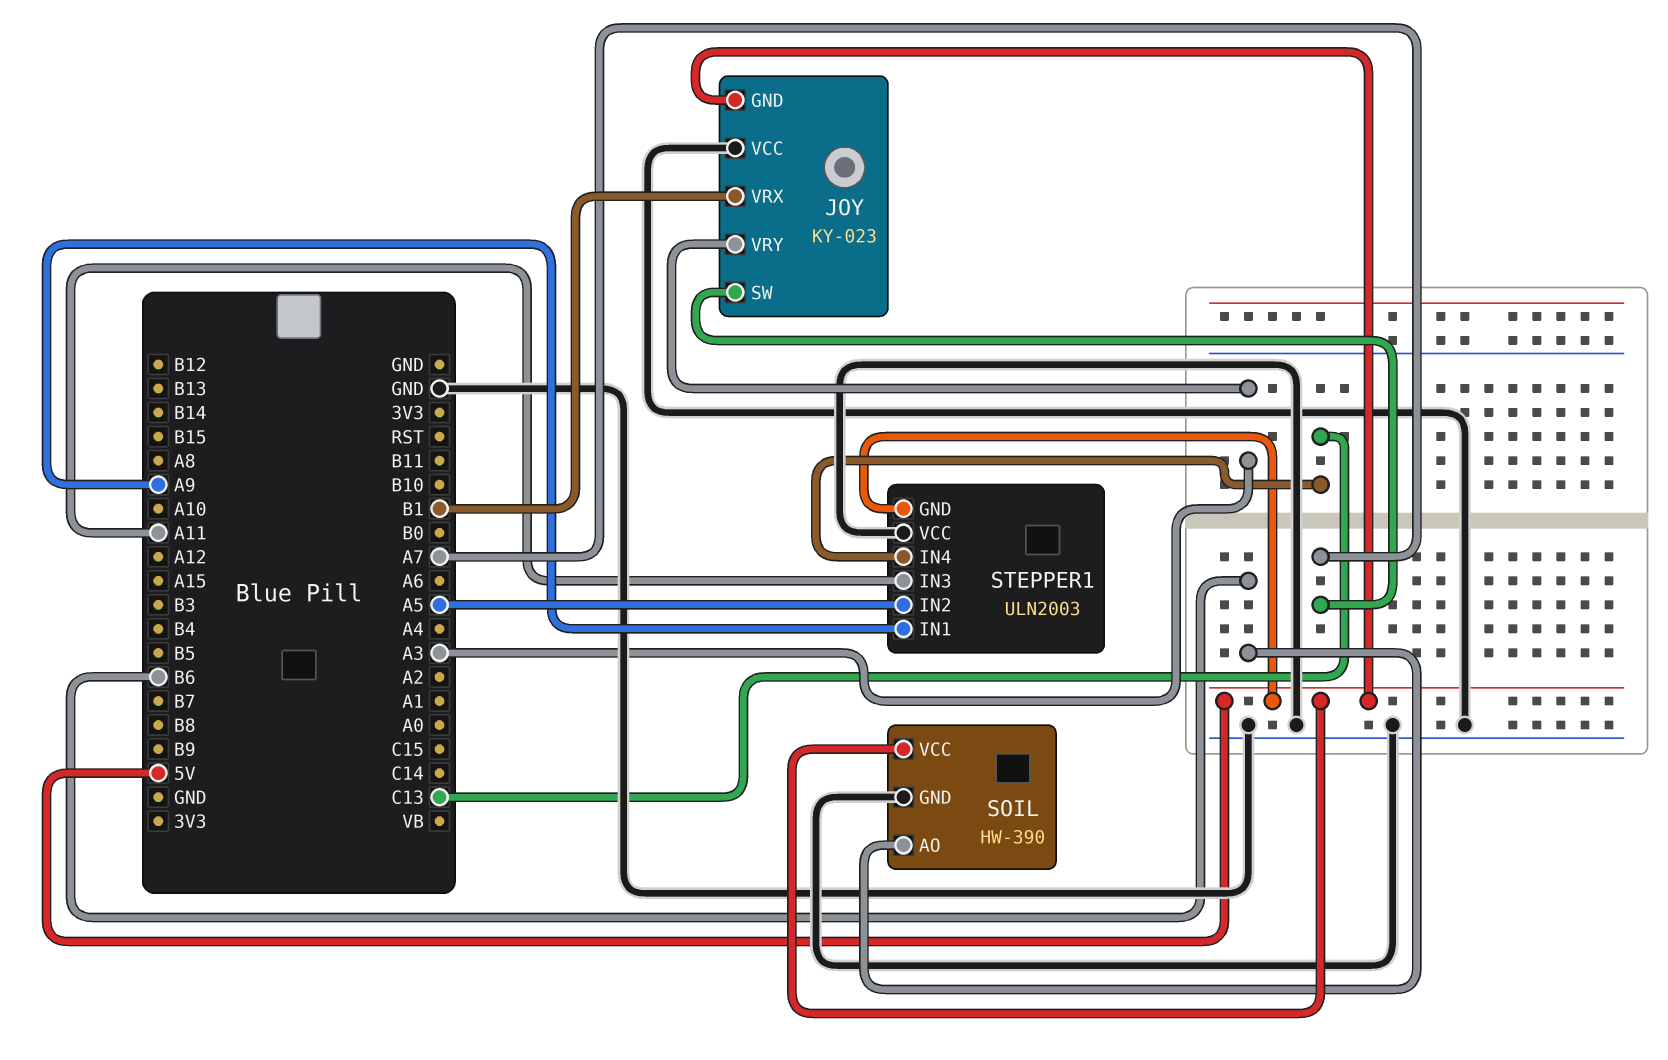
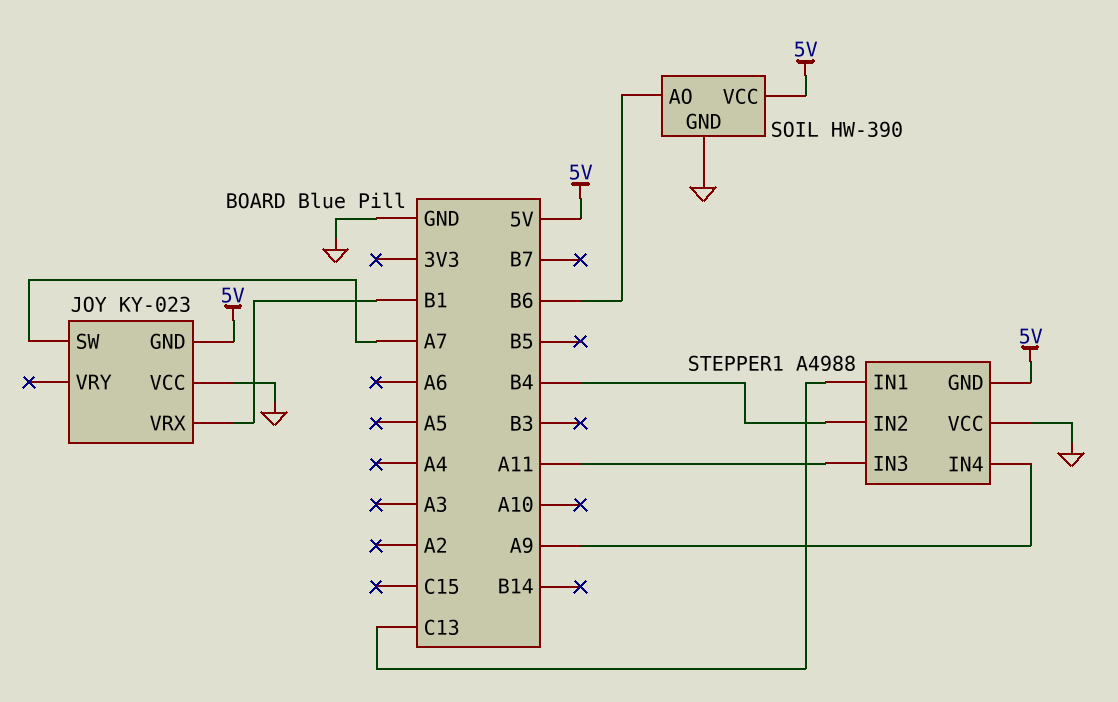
JOY pin VRY: A3 -> none
STEPPER1: ULN2003 -> A4988
STEPPER1 pin IN1: A9 -> C13
STEPPER1 pin IN2: A5 -> B4
STEPPER1 pin IN4: C13 -> A9

